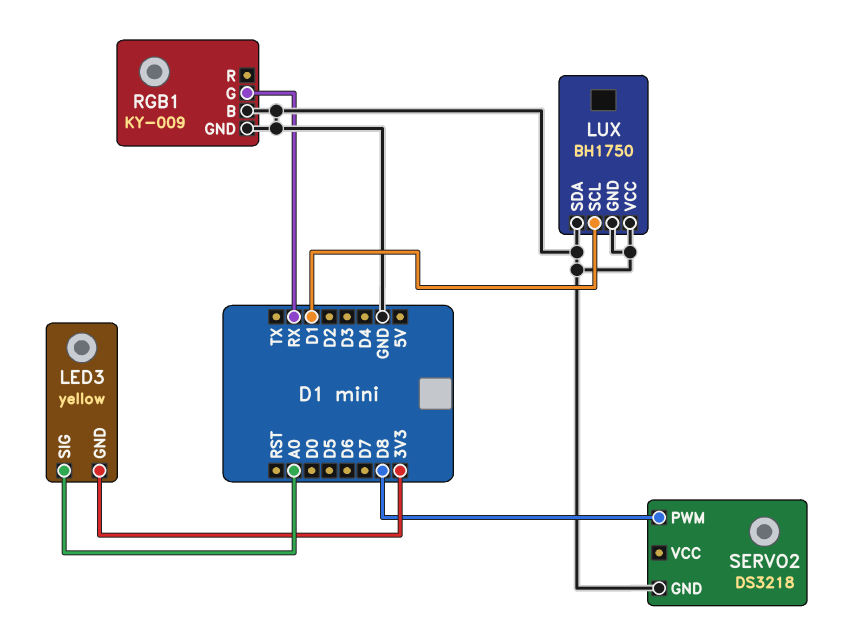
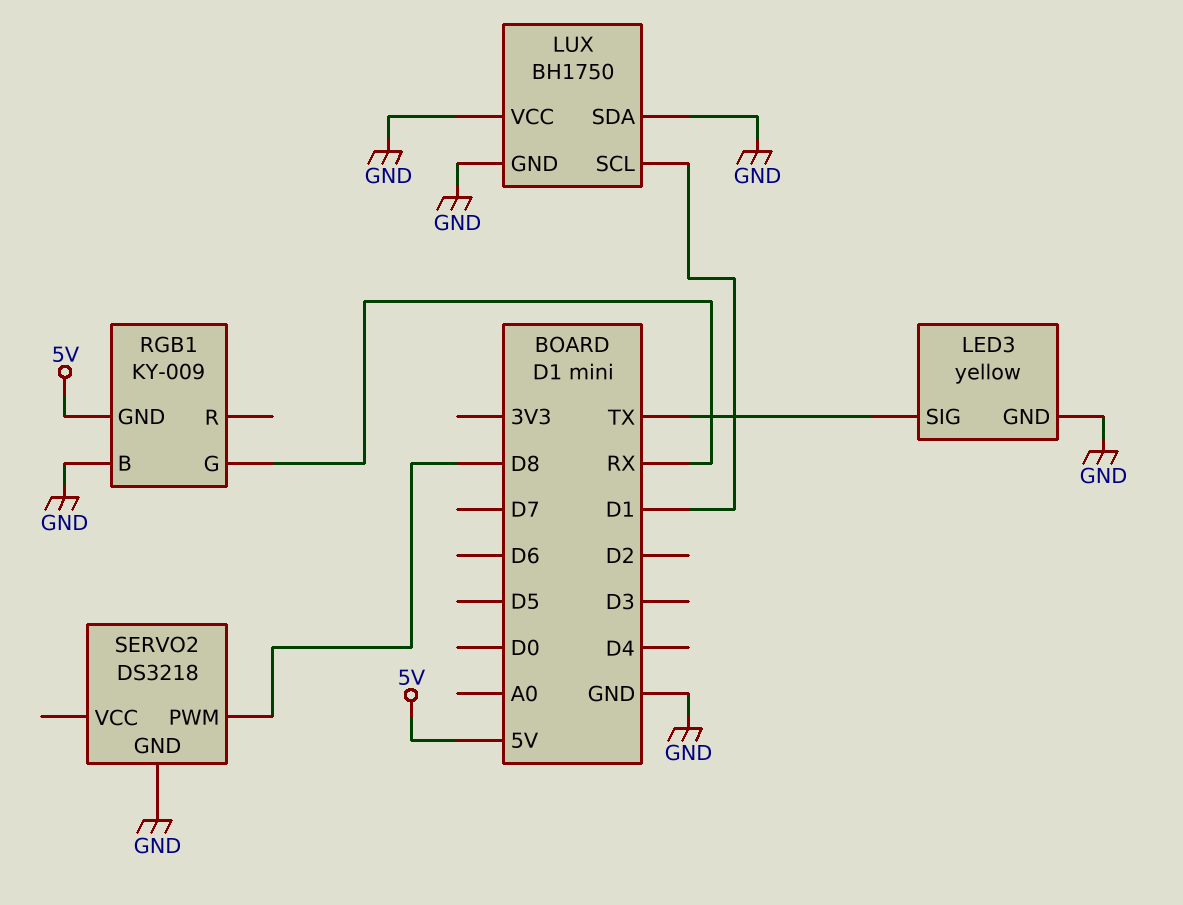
LED3 pin GND: 3V3 -> GND
LED3 pin SIG: A0 -> TX
RGB1 pin GND: GND -> 5V

